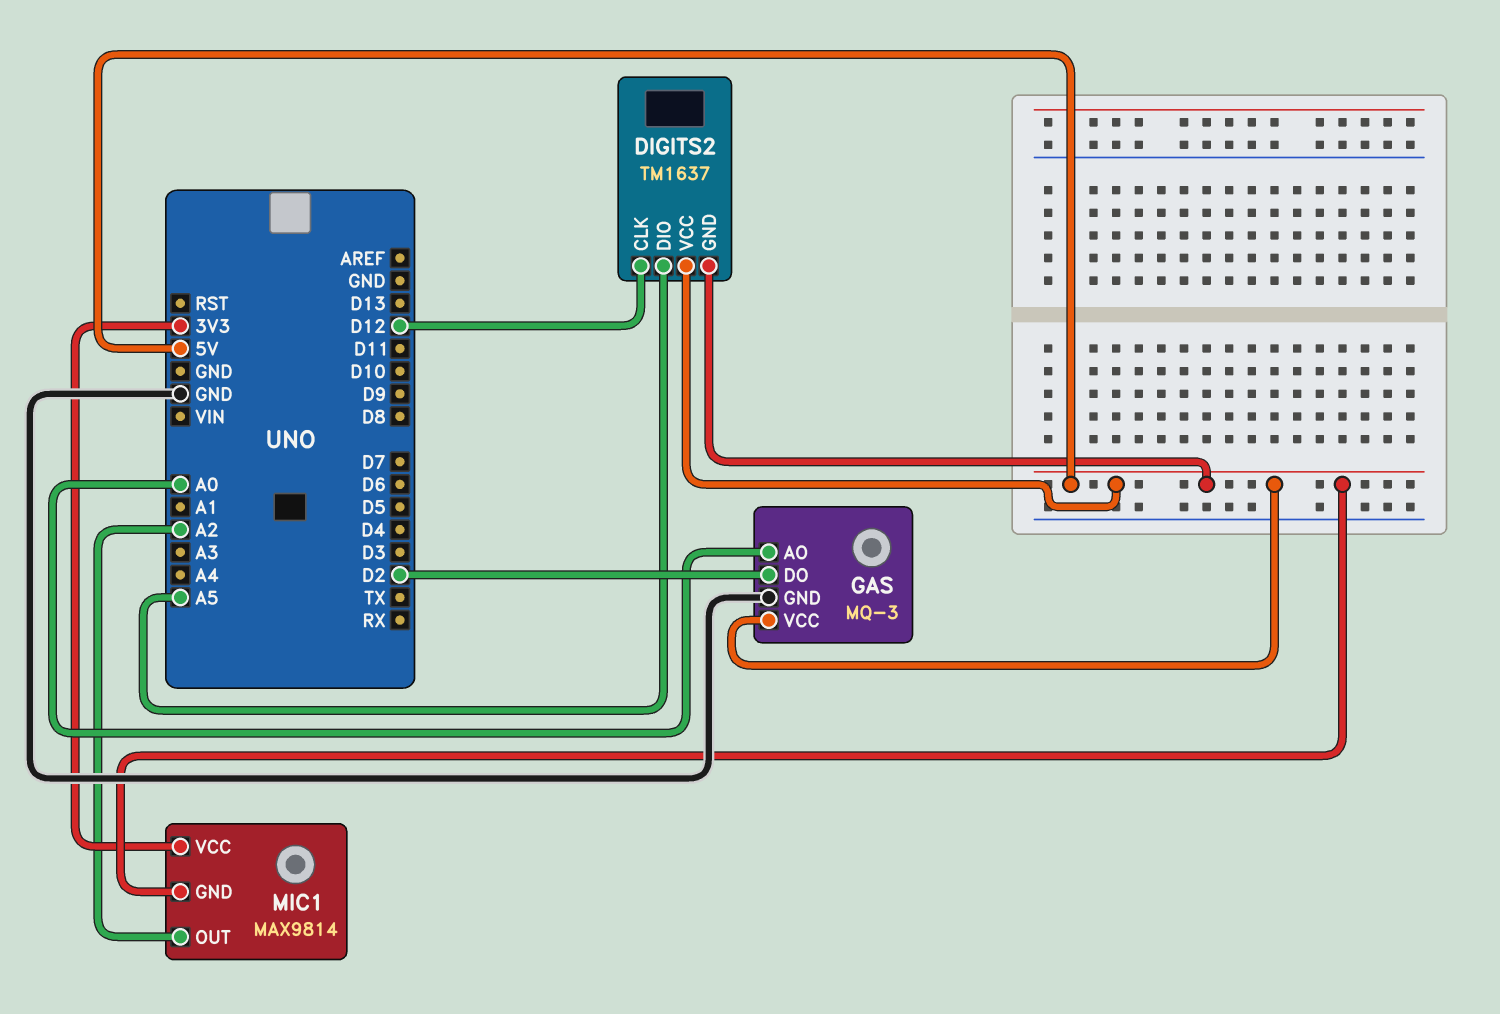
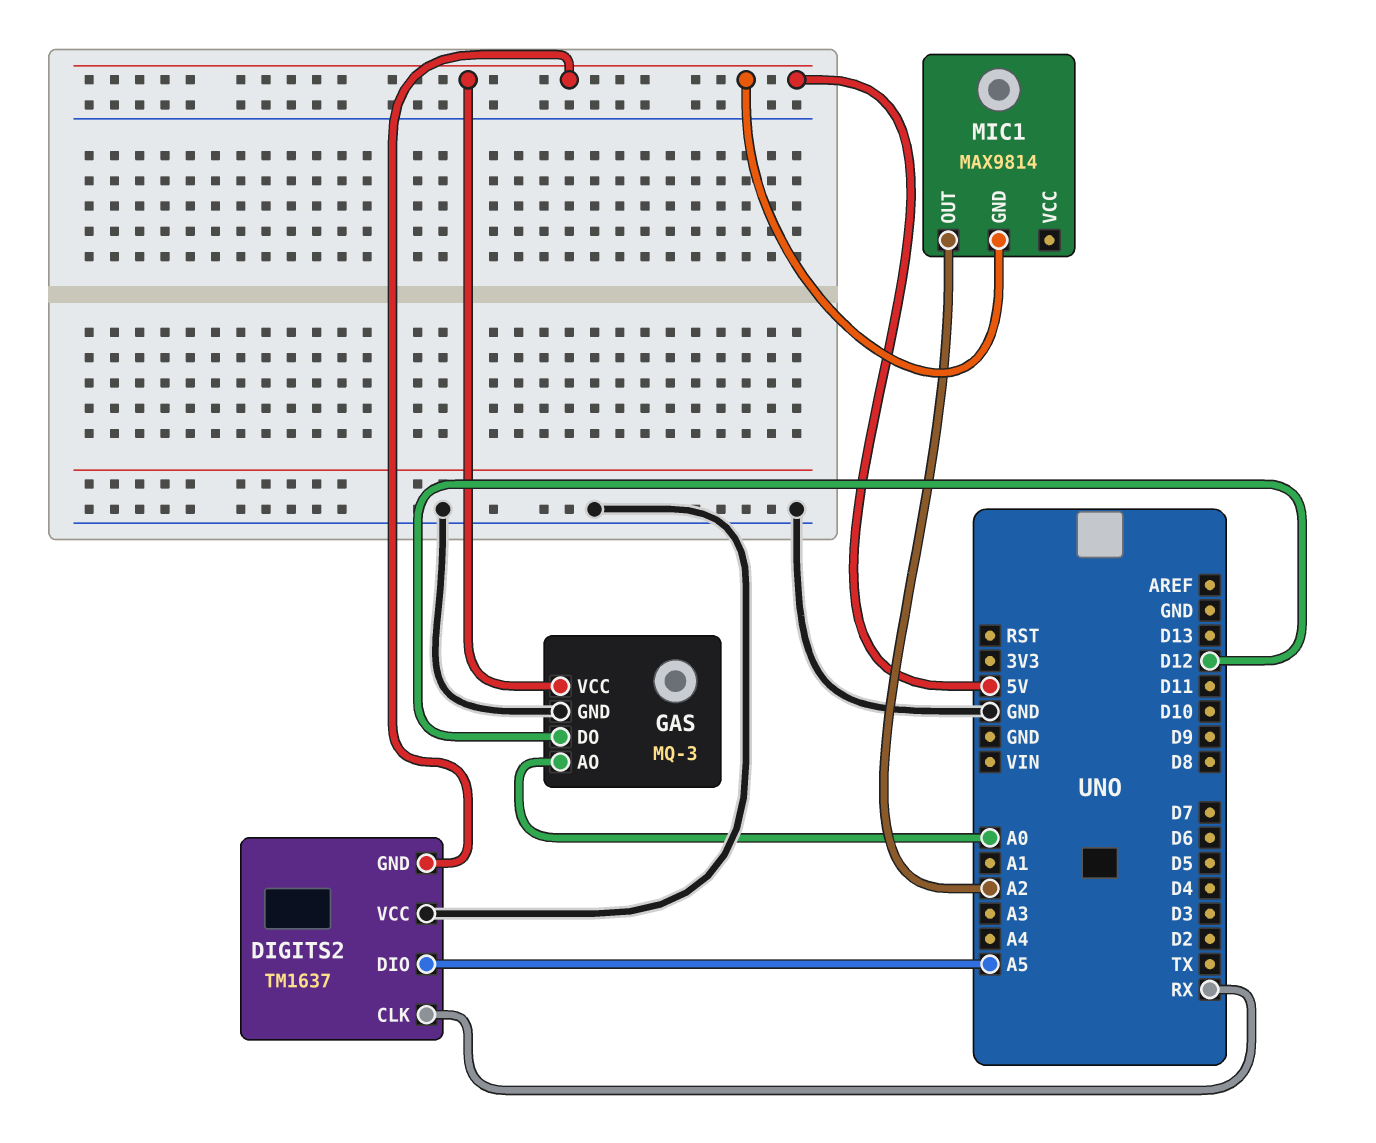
DIGITS2 pin CLK: D12 -> RX
DIGITS2 pin VCC: 5V -> GND
GAS pin DO: D2 -> D12
MIC1 pin VCC: 3V3 -> none

